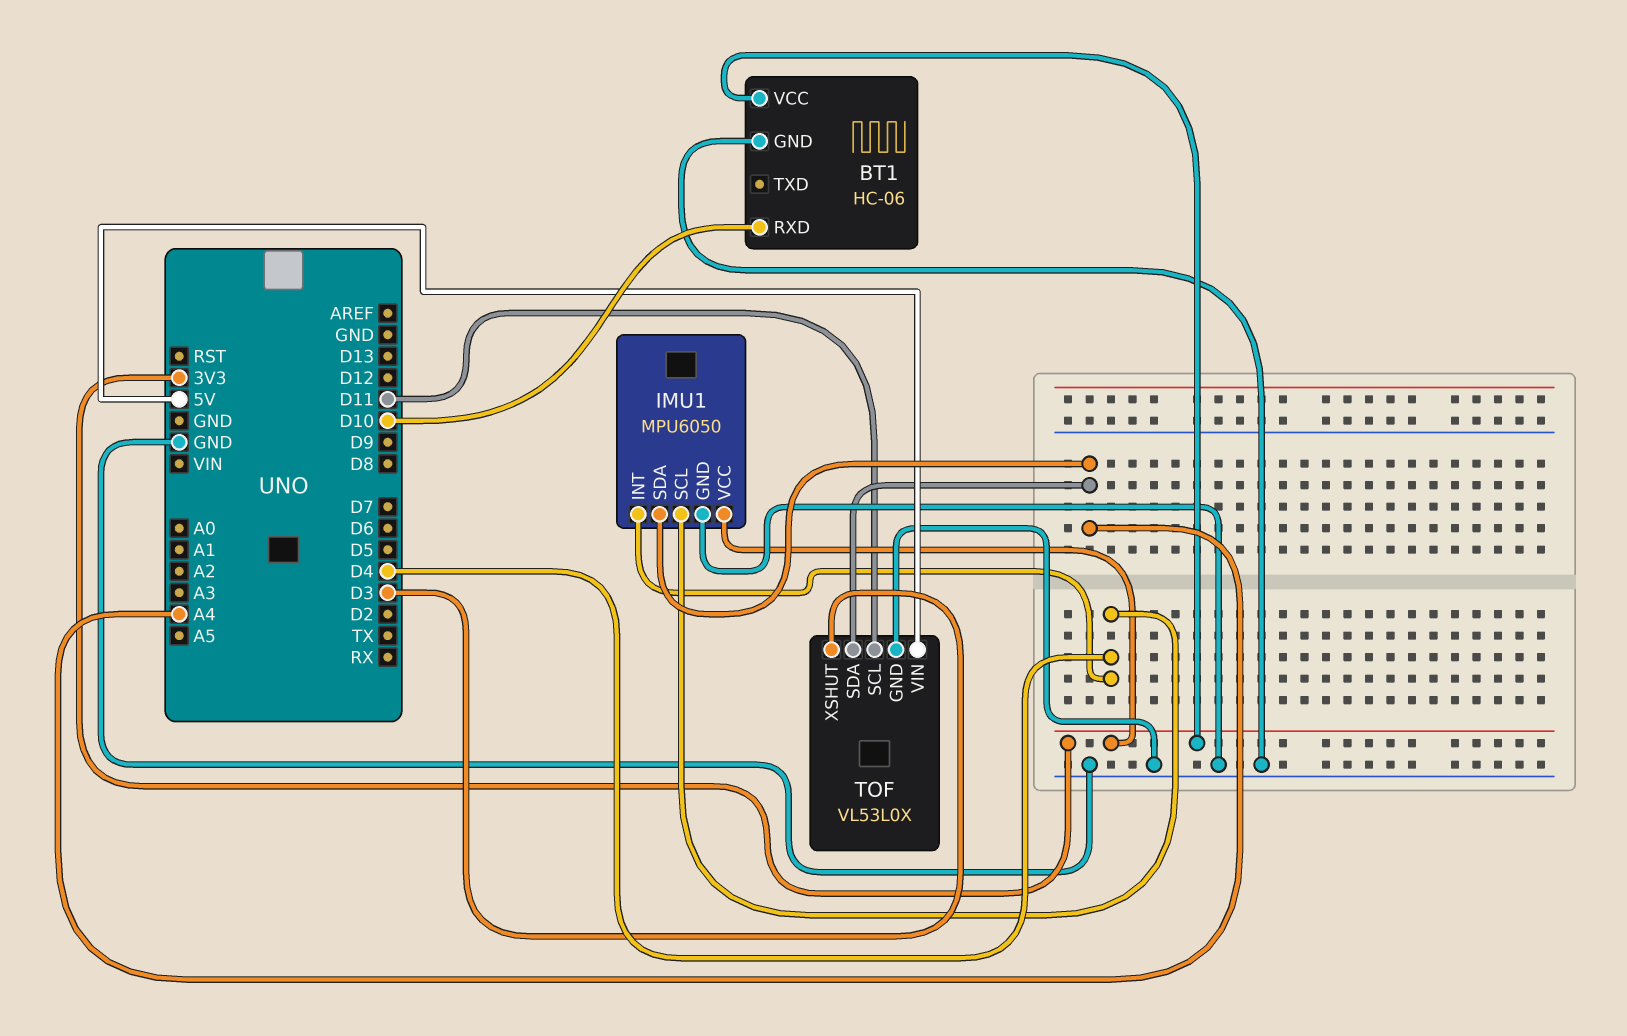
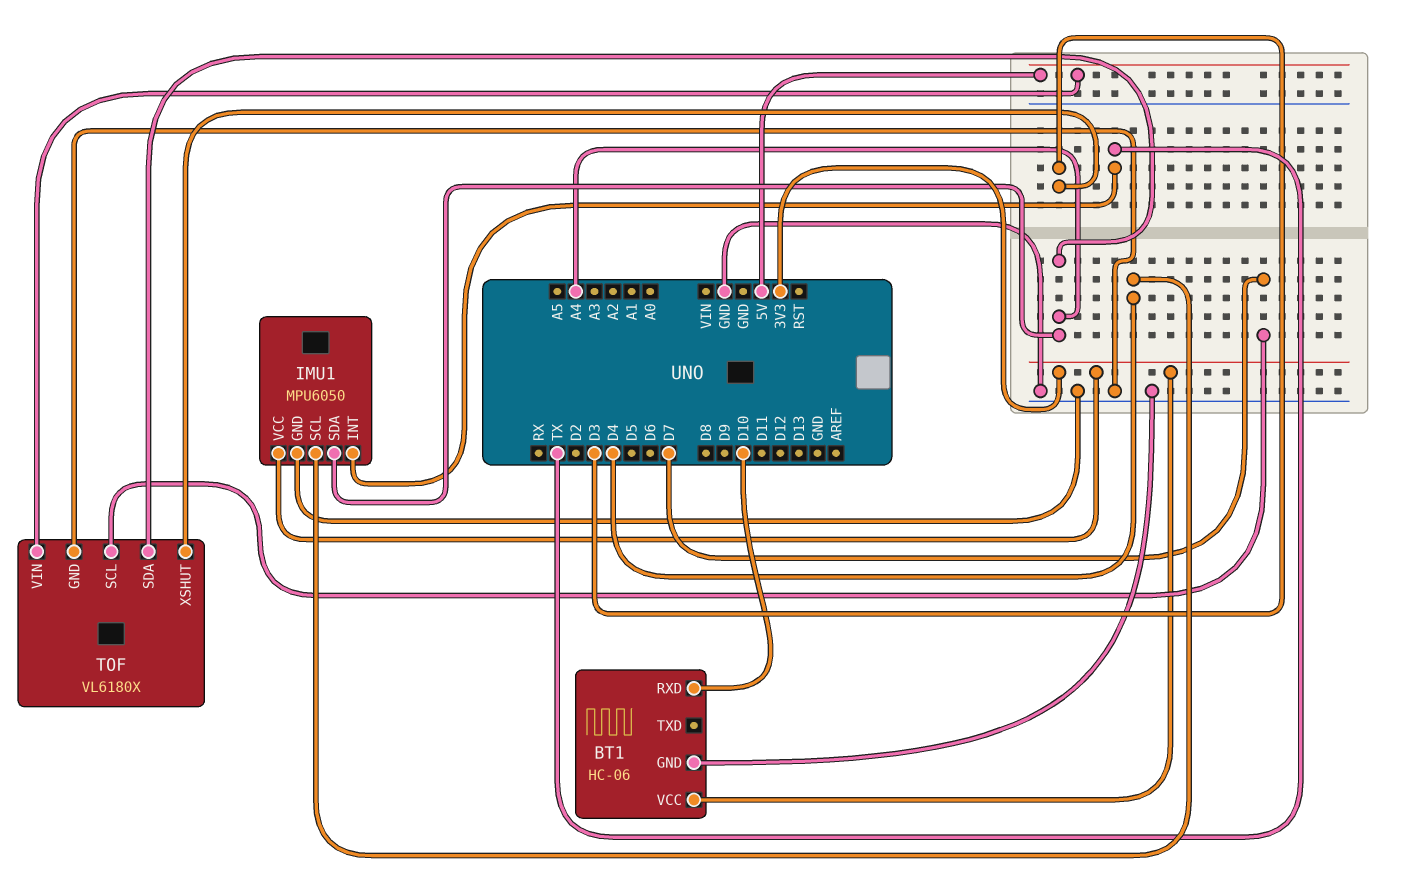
IMU1 pin INT: D4 -> TX
TOF: VL53L0X -> VL6180X
TOF pin SCL: D11 -> D7

